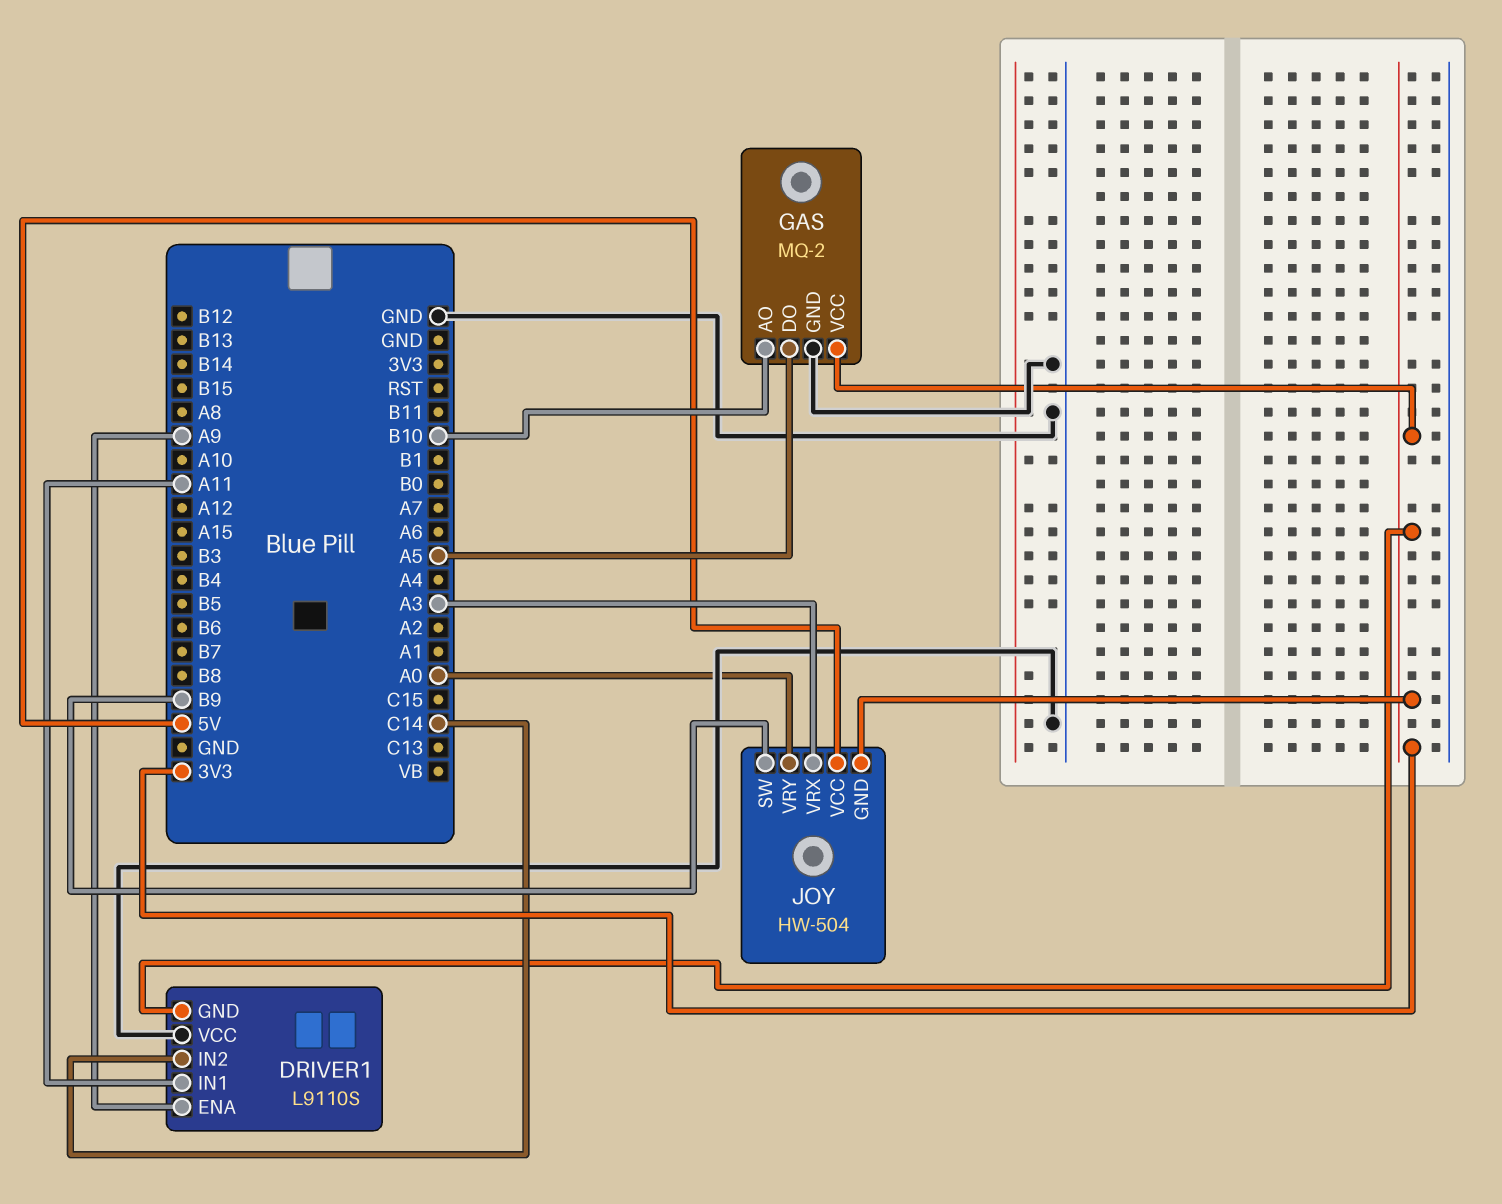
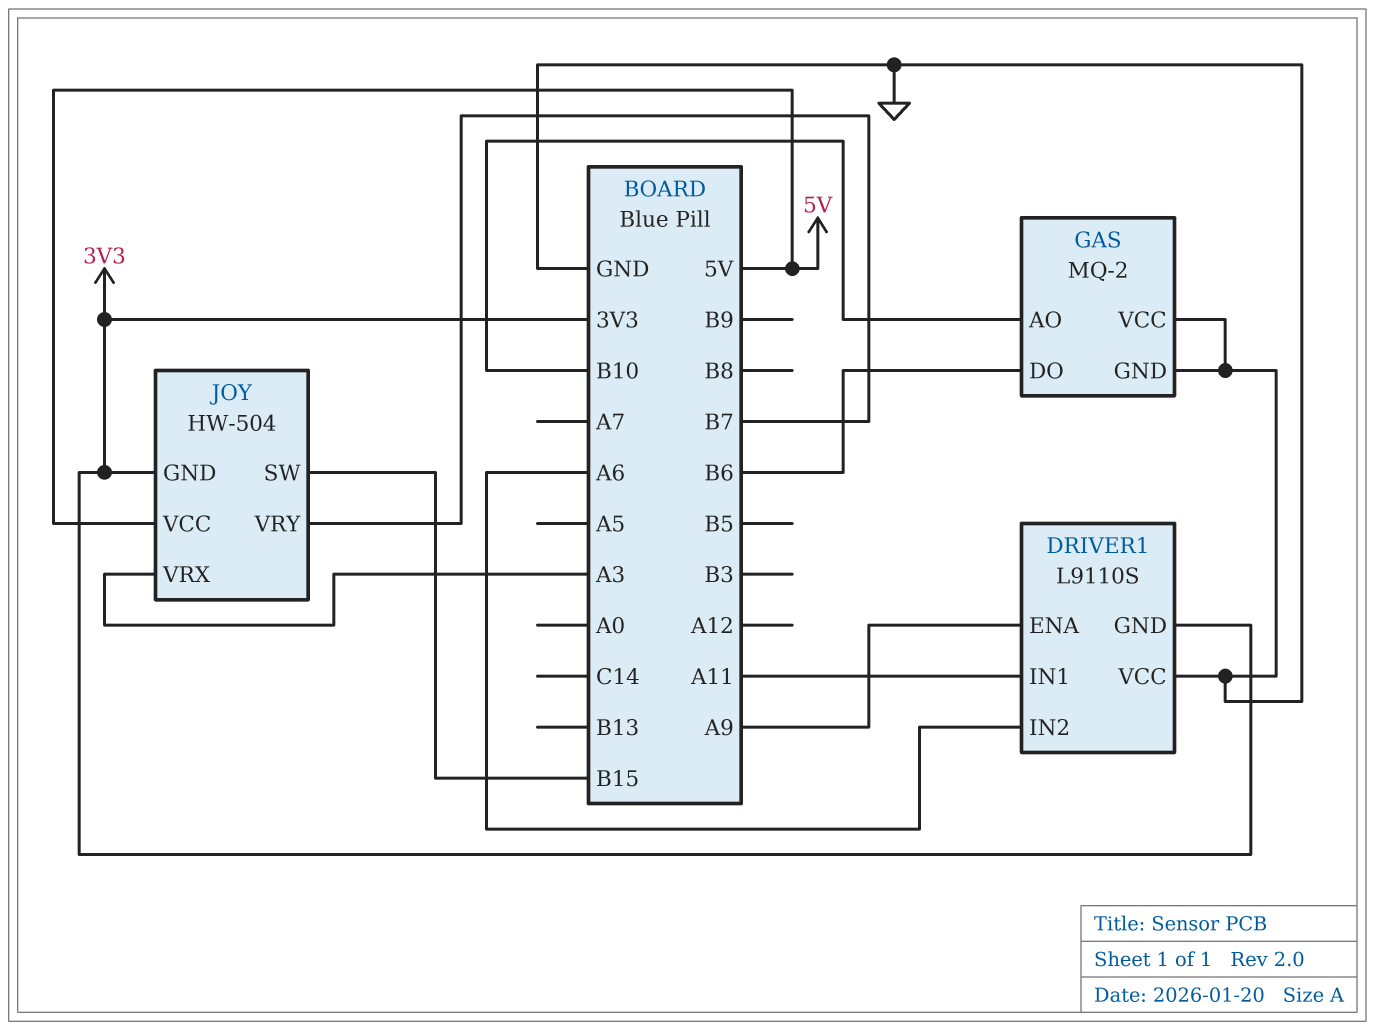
DRIVER1 pin IN2: C14 -> A6
GAS pin DO: A5 -> B6
GAS pin VCC: 3V3 -> GND
JOY pin SW: B9 -> B15
JOY pin VRY: A0 -> B7

